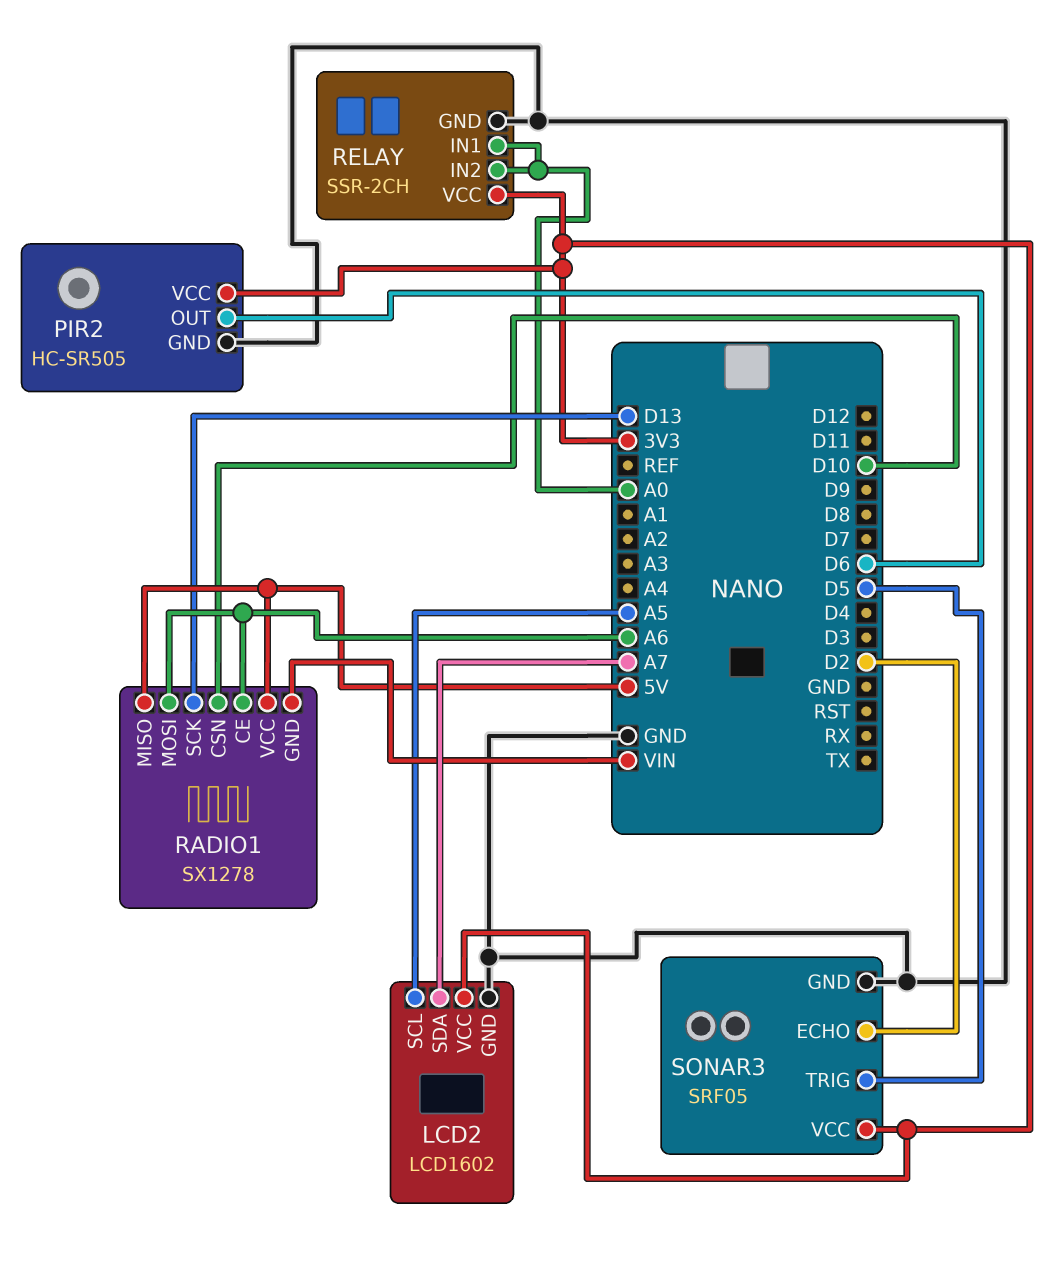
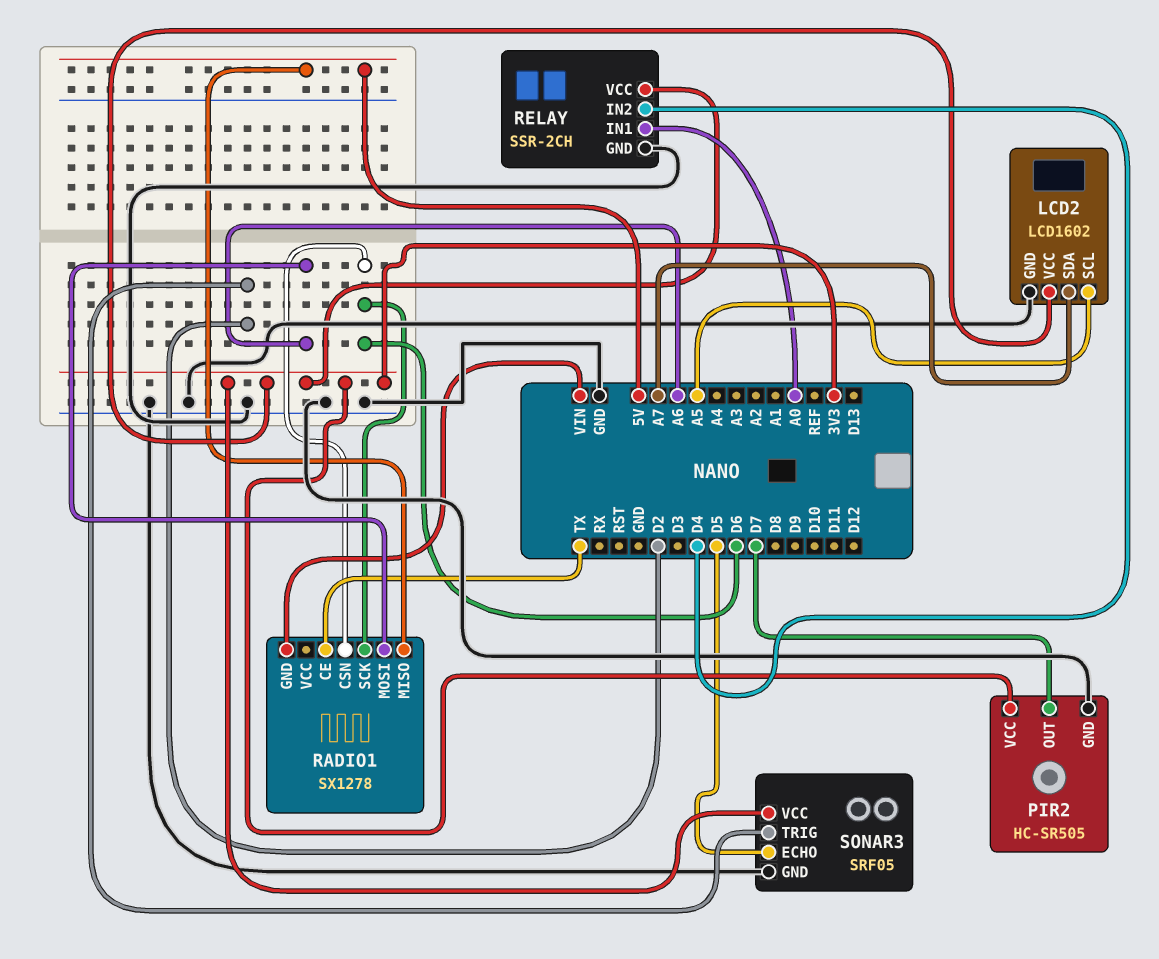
PIR2 pin OUT: D6 -> D7
RADIO1 pin CE: A6 -> TX
RADIO1 pin CSN: D10 -> D6
RADIO1 pin SCK: D13 -> D6
RADIO1 pin VCC: 5V -> none
RELAY pin IN2: A0 -> D4
SONAR3 pin ECHO: D2 -> D5
SONAR3 pin TRIG: D5 -> D2

